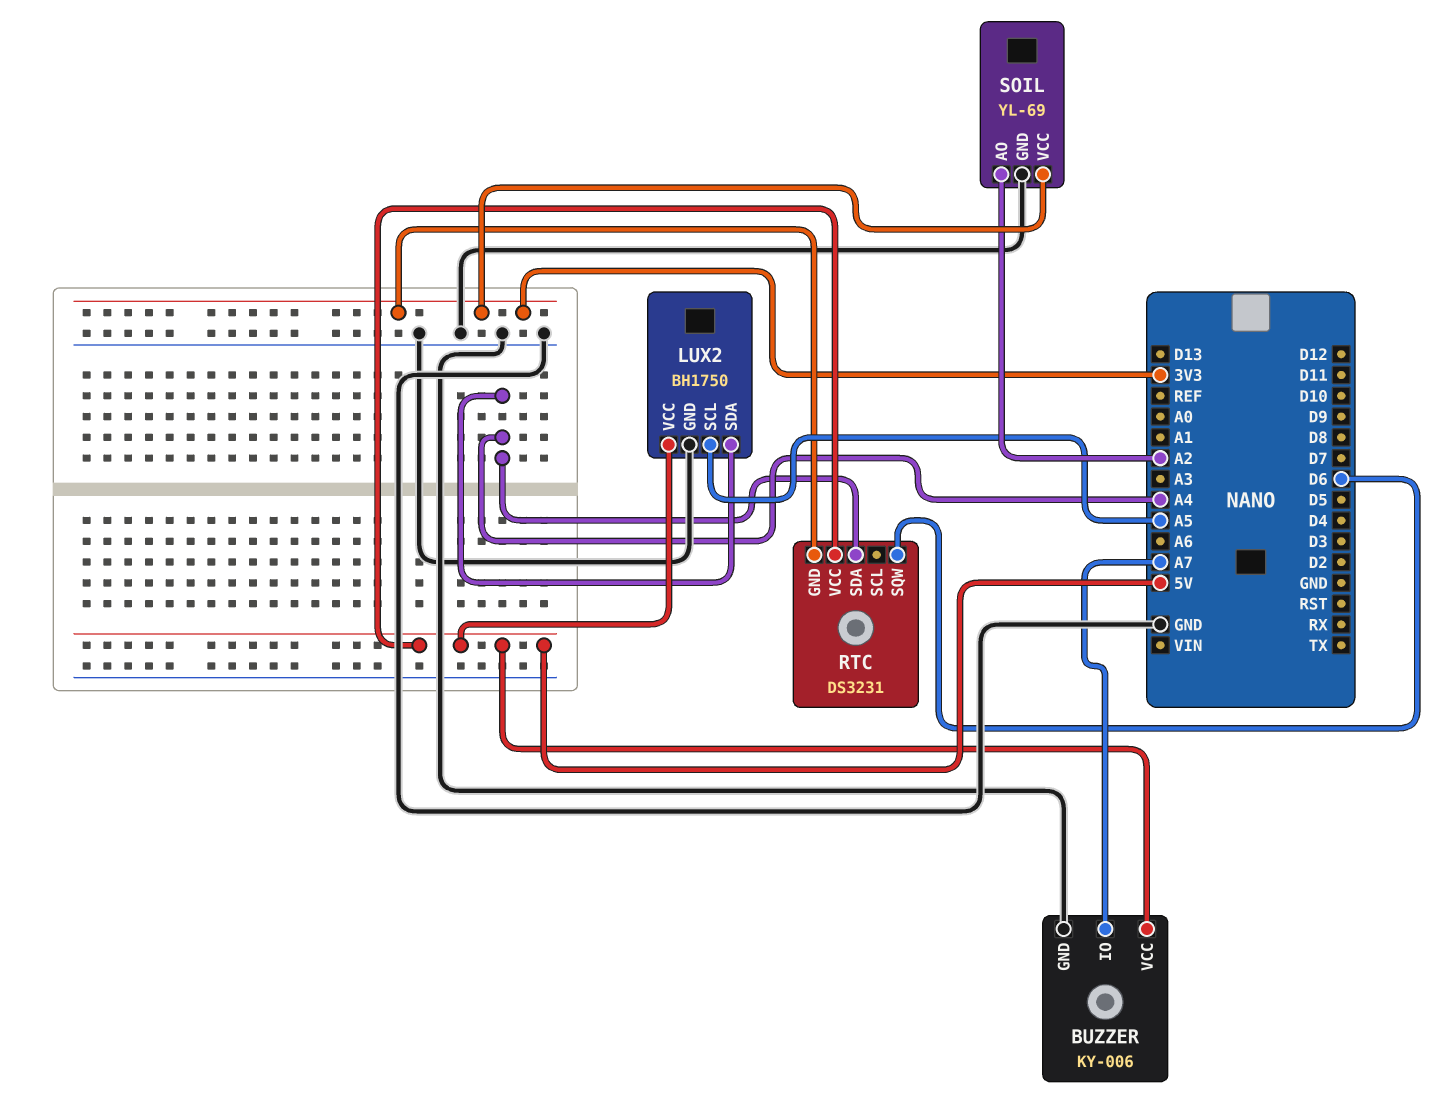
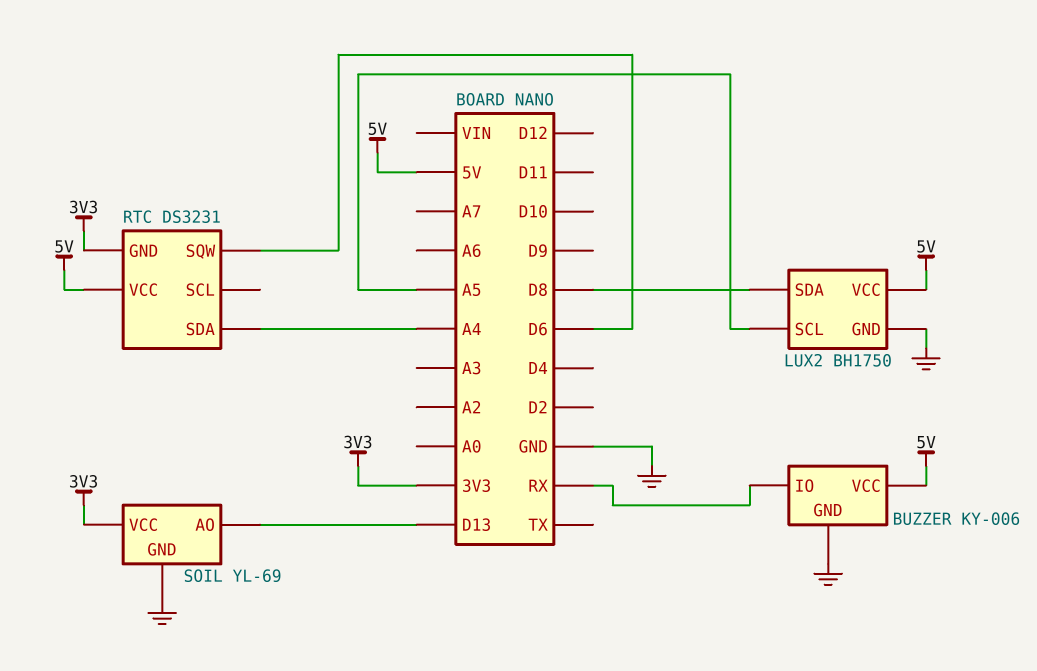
BUZZER pin IO: A7 -> RX
LUX2 pin SDA: A4 -> D8
SOIL pin AO: A2 -> D13

